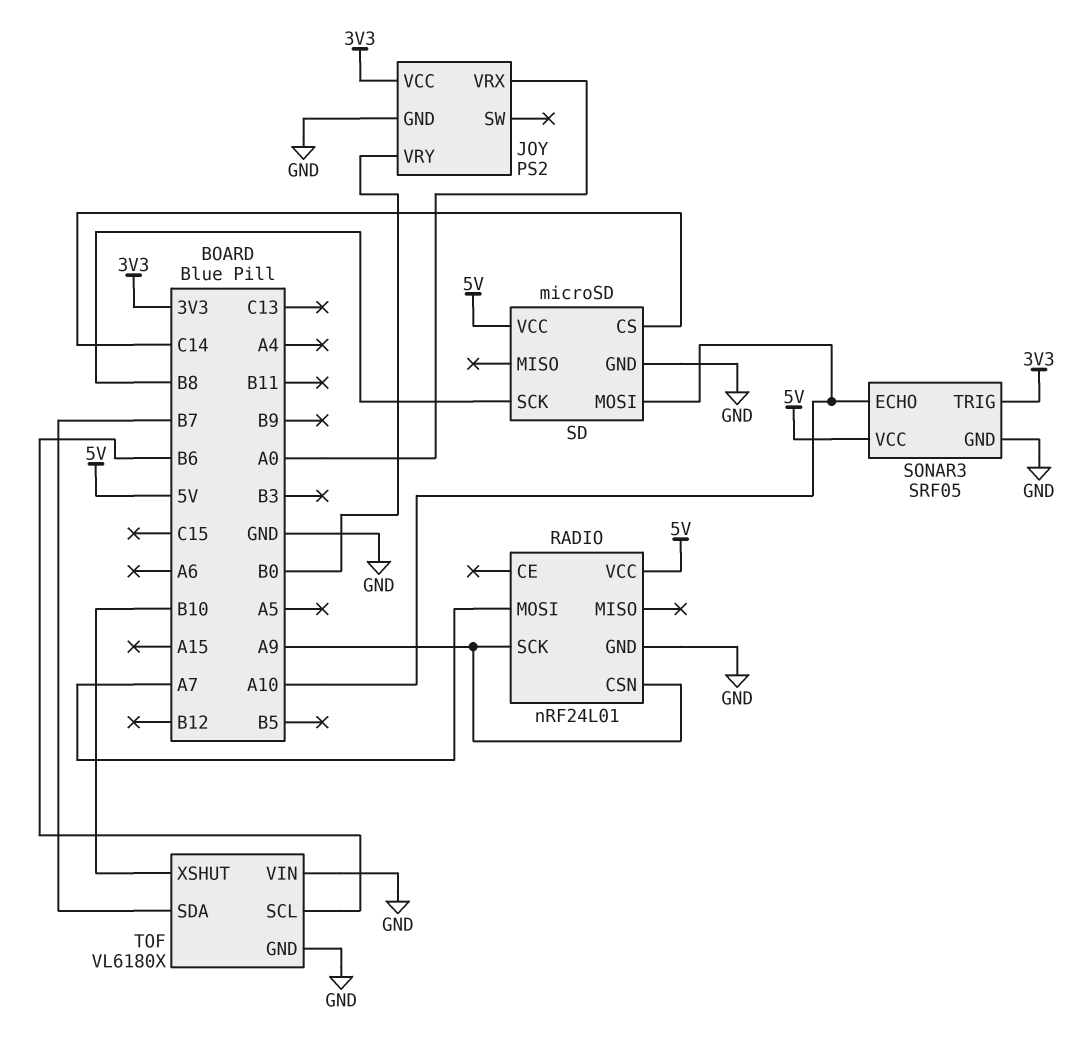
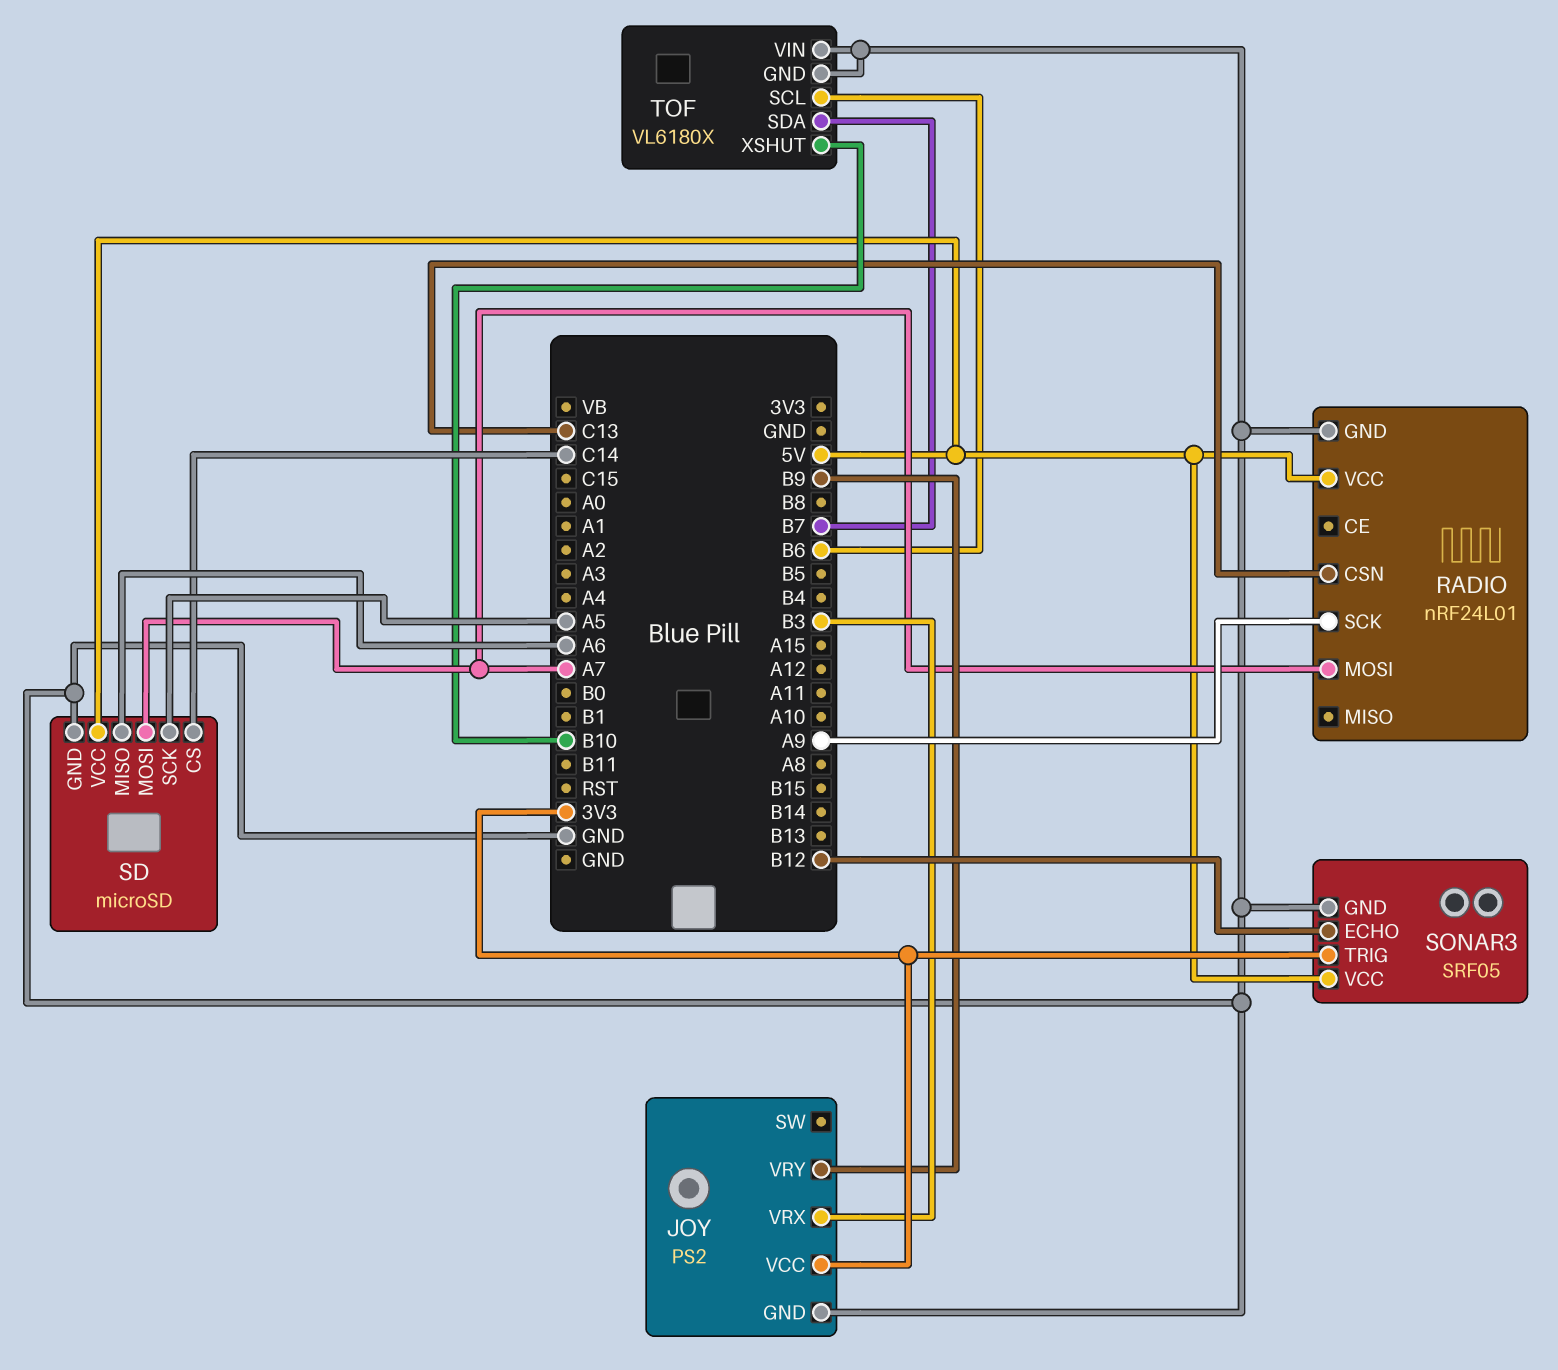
JOY pin VRX: A0 -> B3
JOY pin VRY: B0 -> B9
RADIO pin CSN: A9 -> C13
SD pin MISO: none -> A6
SD pin MOSI: A10 -> A7
SD pin SCK: B8 -> A5
SONAR3 pin ECHO: A10 -> B12

